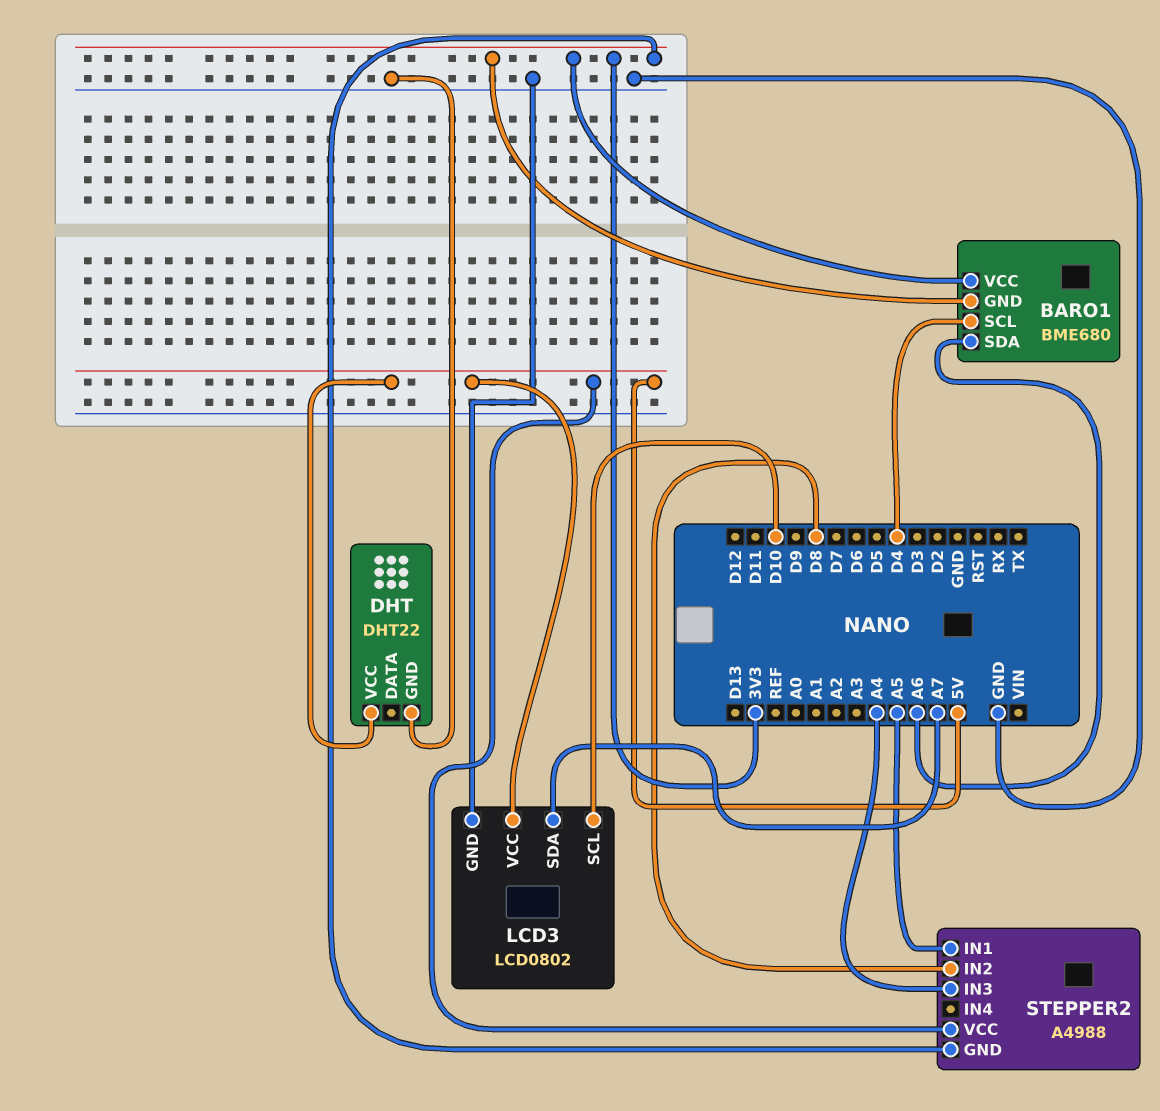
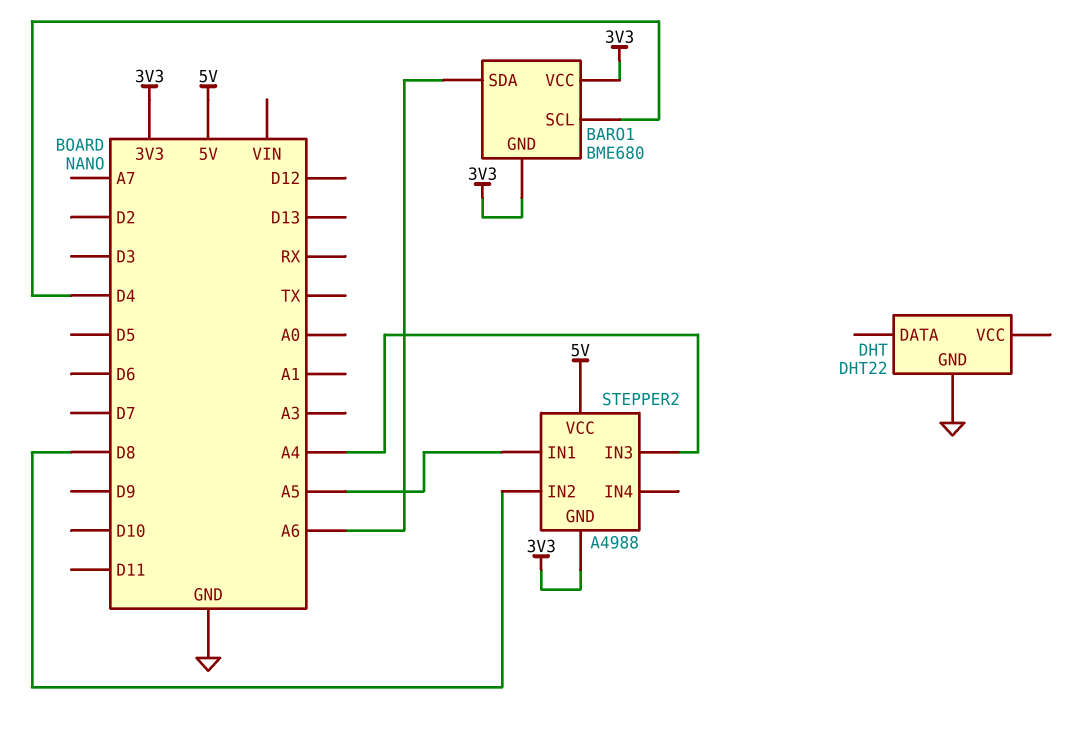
DHT pin VCC: 5V -> none
LCD3: LCD0802 -> none
LCD3 pin GND: GND -> none
LCD3 pin SCL: D10 -> none
LCD3 pin SDA: A7 -> none
LCD3 pin VCC: 5V -> none

